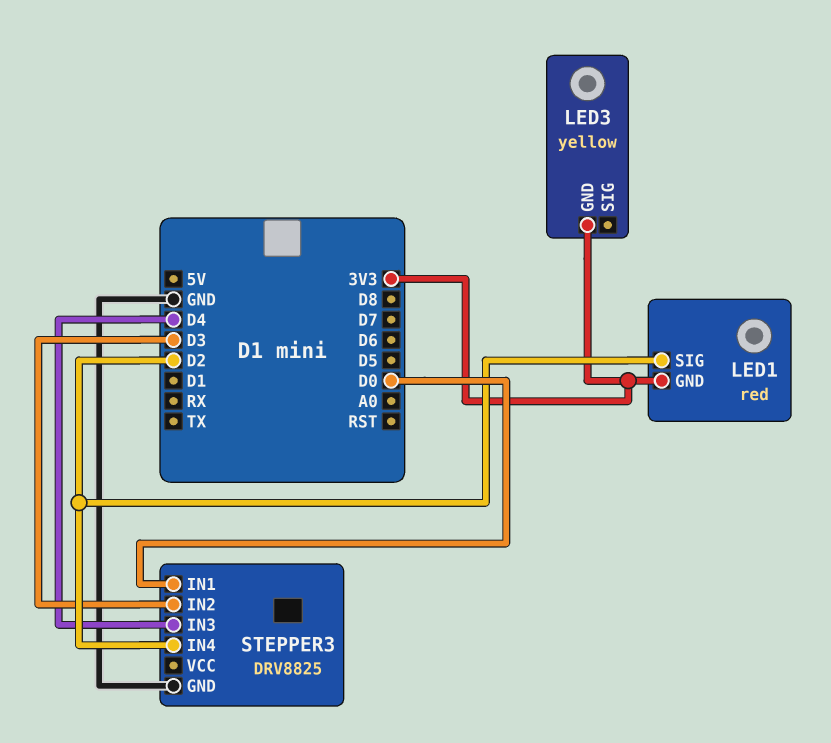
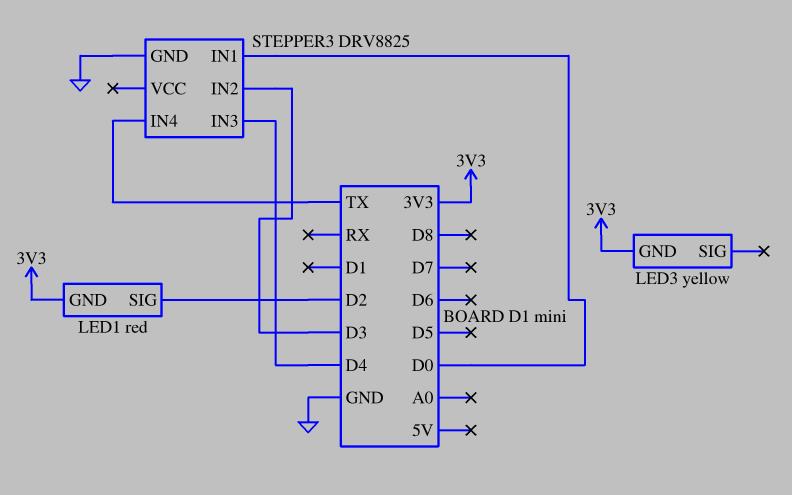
STEPPER3 pin IN4: D2 -> TX

